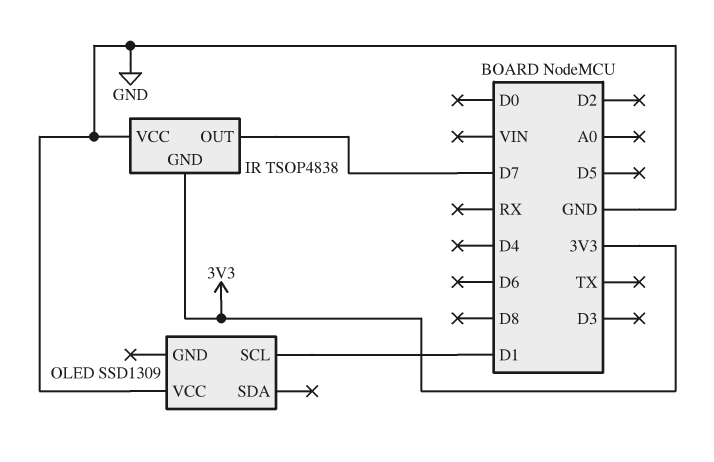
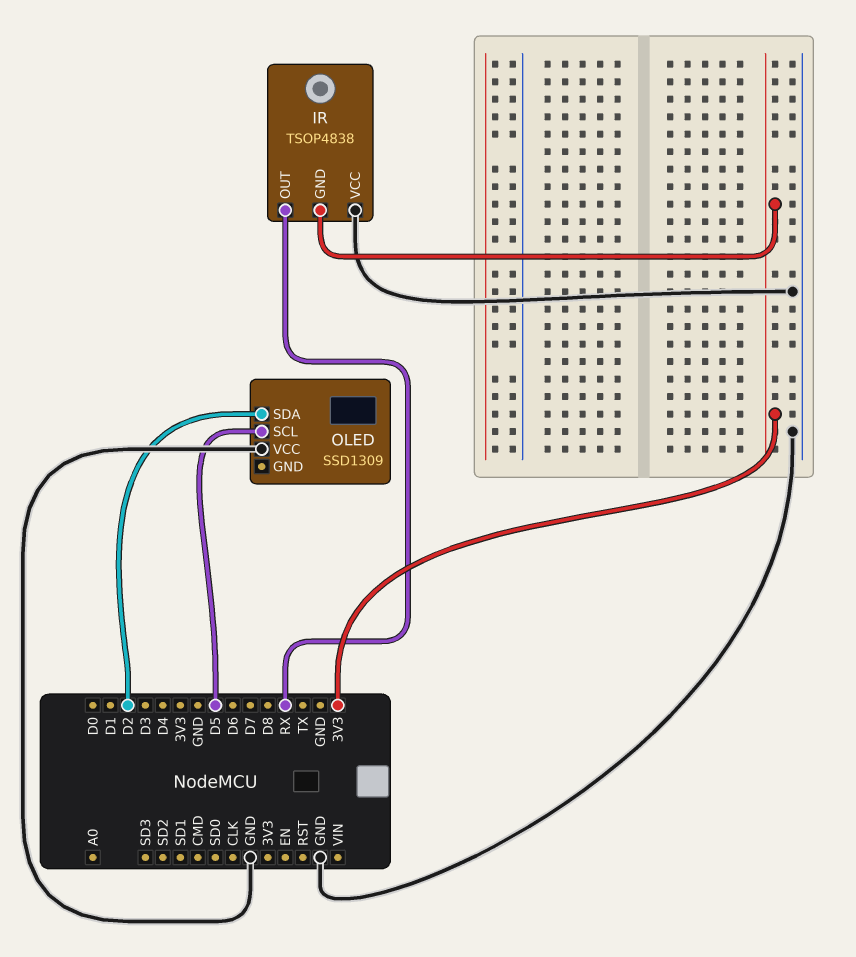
IR pin OUT: D7 -> RX
OLED pin SCL: D1 -> D5
OLED pin SDA: none -> D2

